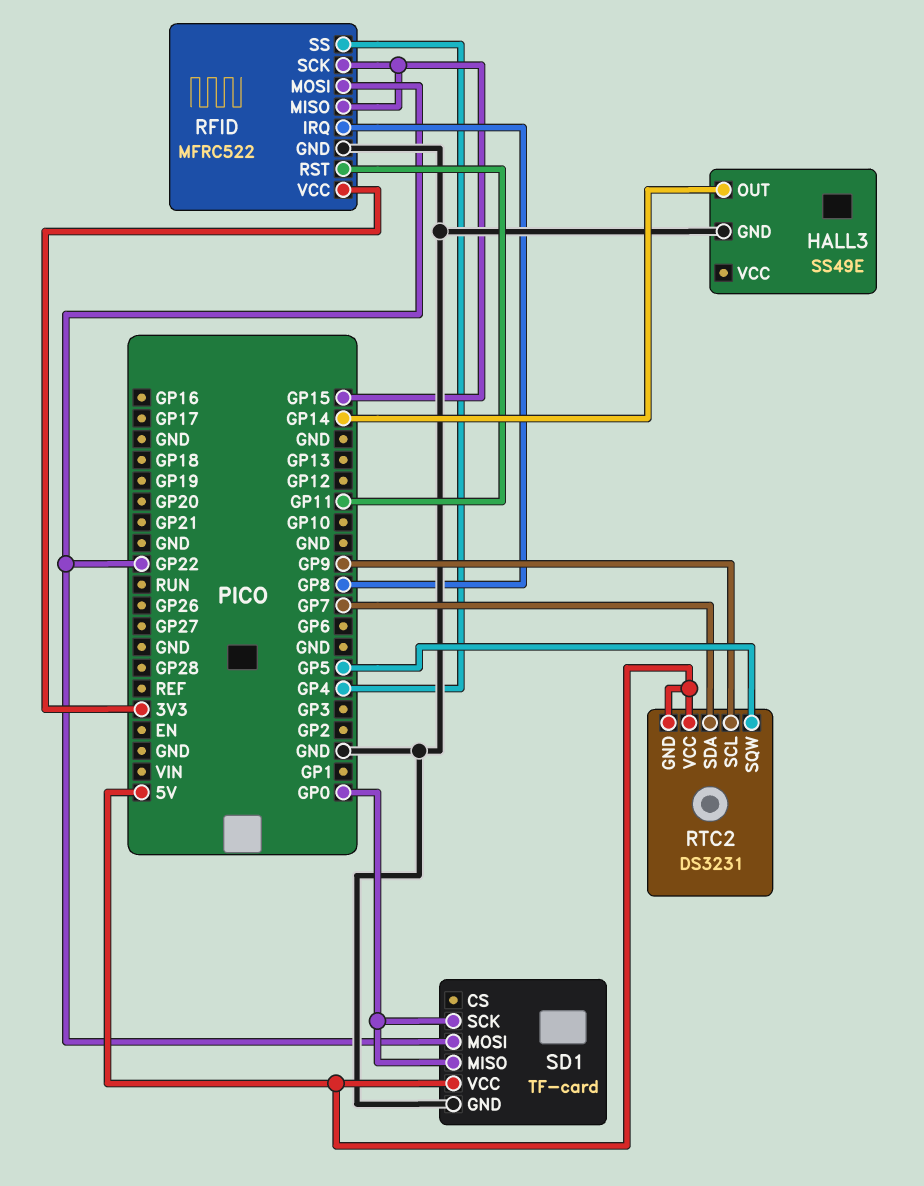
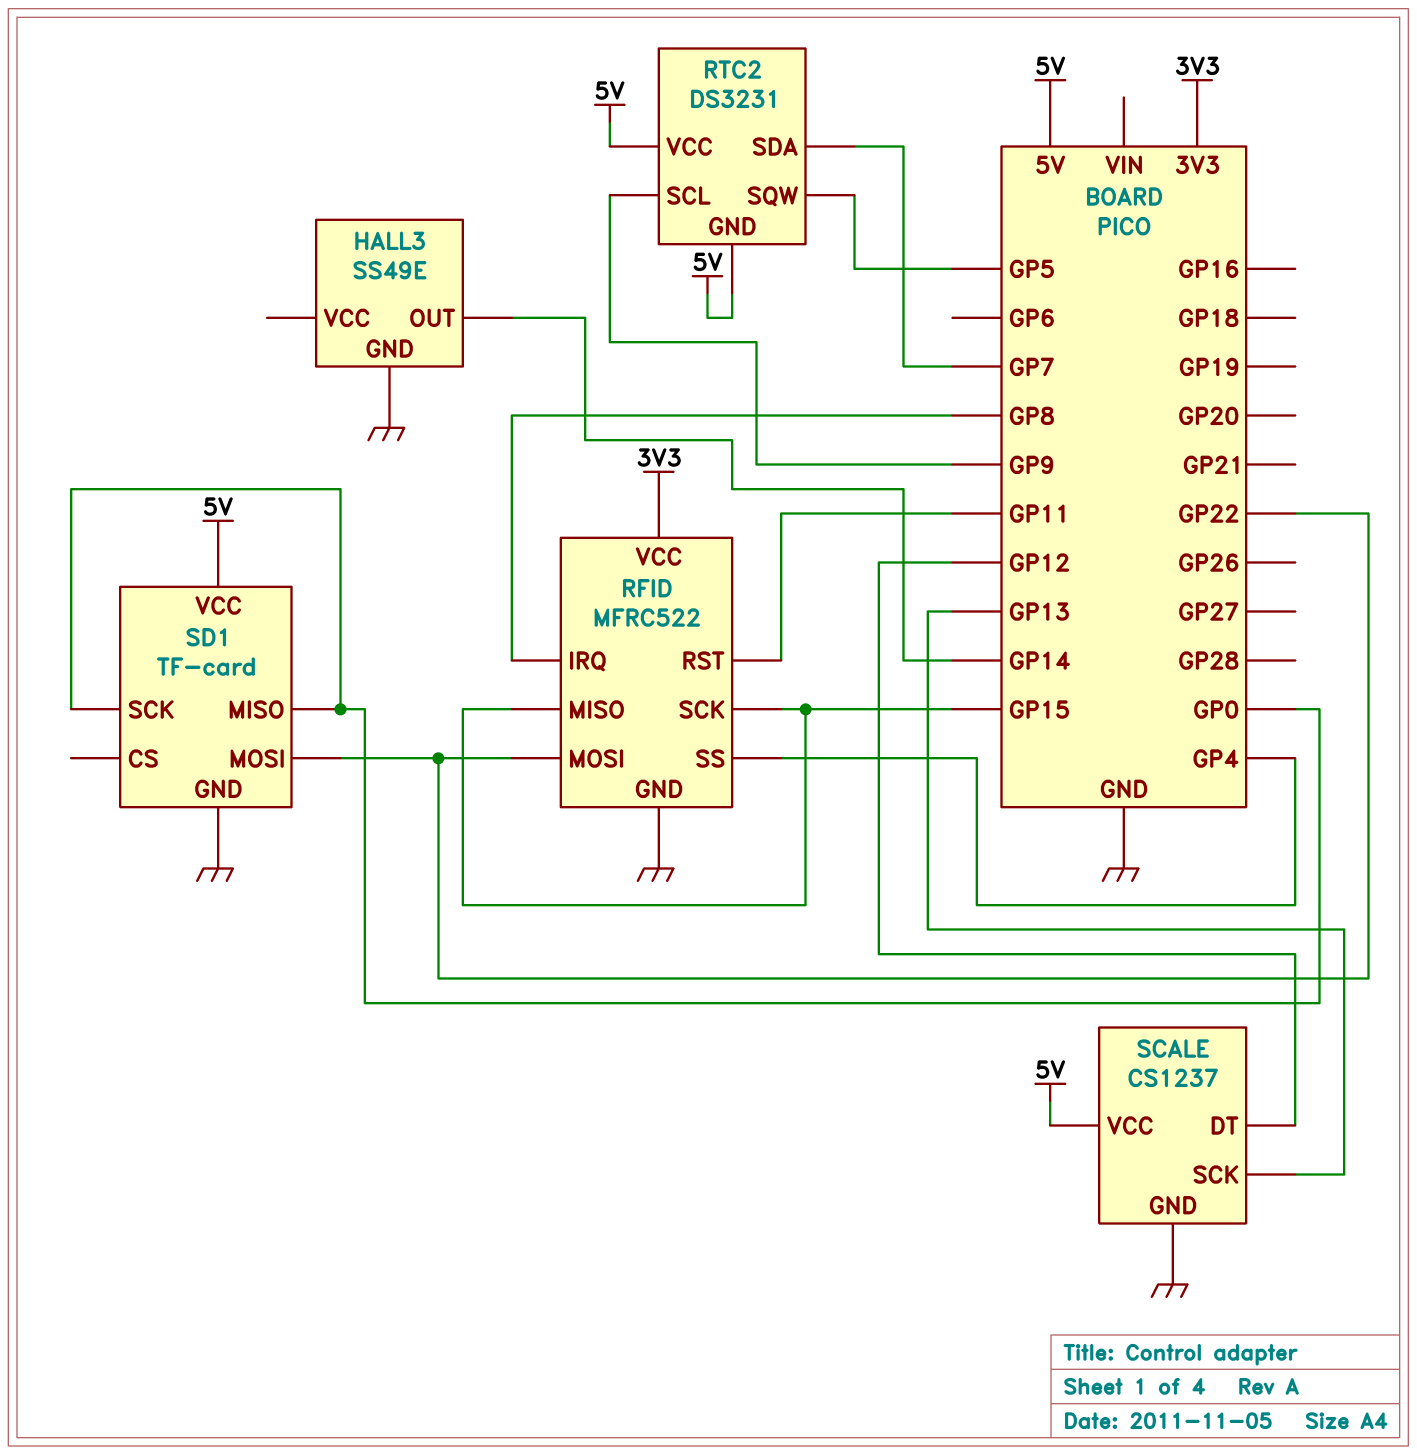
SCALE: none -> CS1237
SCALE pin DT: none -> GP12
SCALE pin GND: none -> GND
SCALE pin SCK: none -> GP13
SCALE pin VCC: none -> 5V

